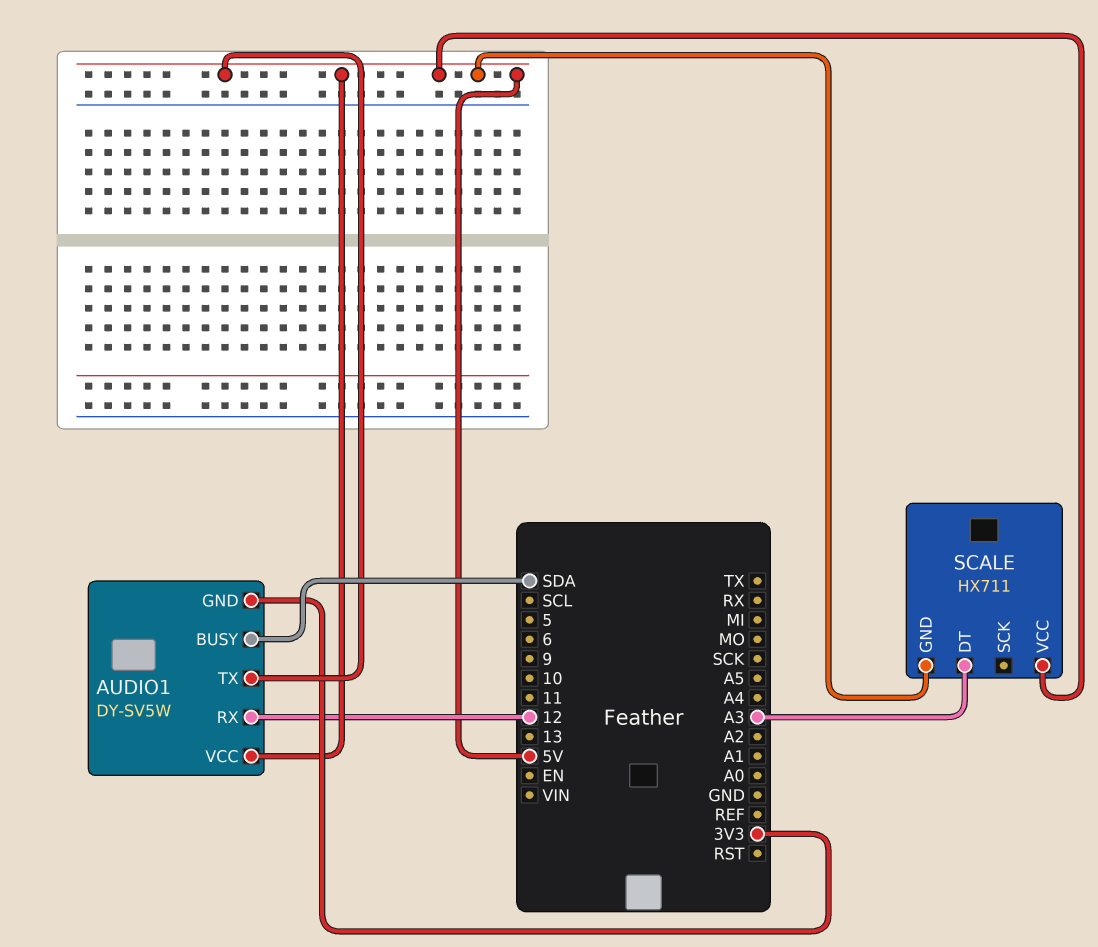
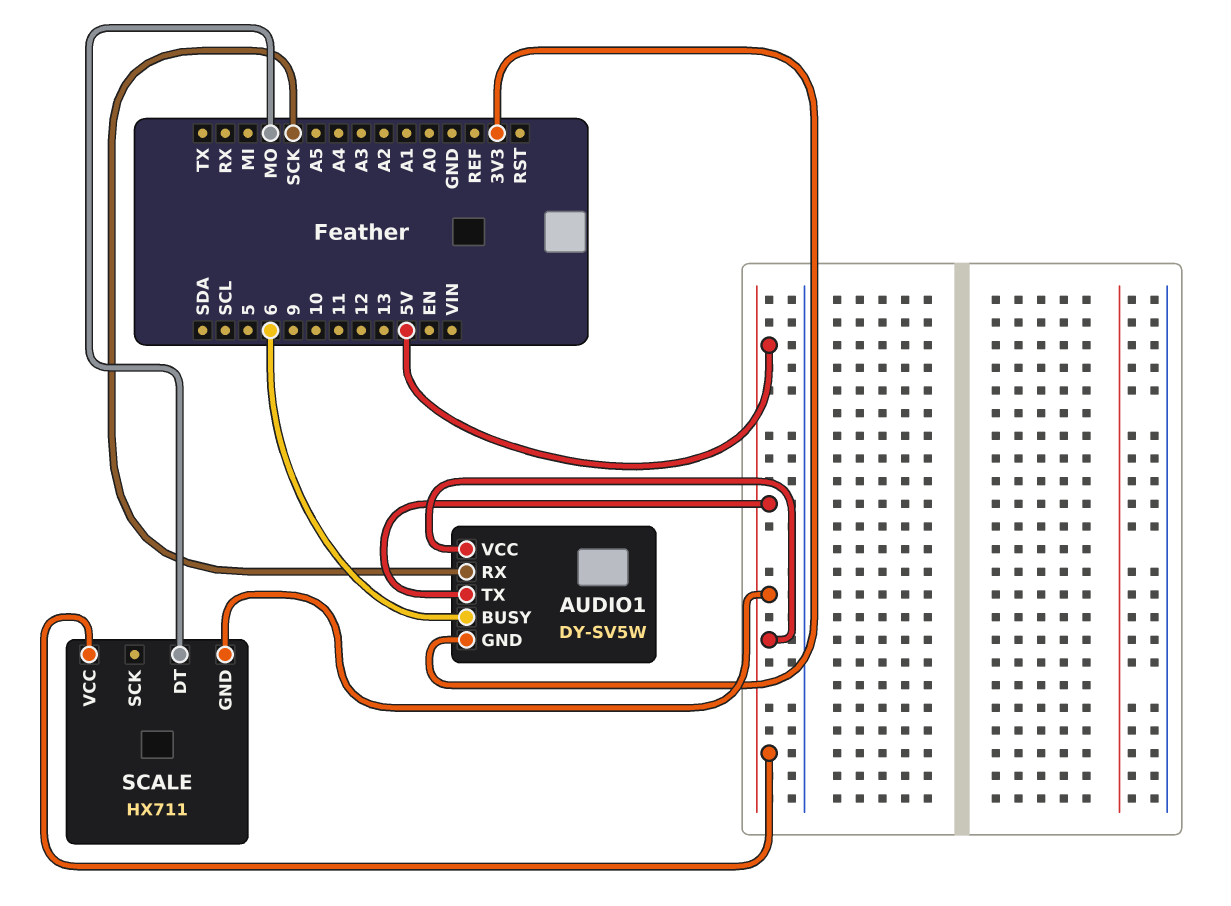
AUDIO1 pin BUSY: SDA -> 6
AUDIO1 pin RX: 12 -> SCK
SCALE pin DT: A3 -> MO

